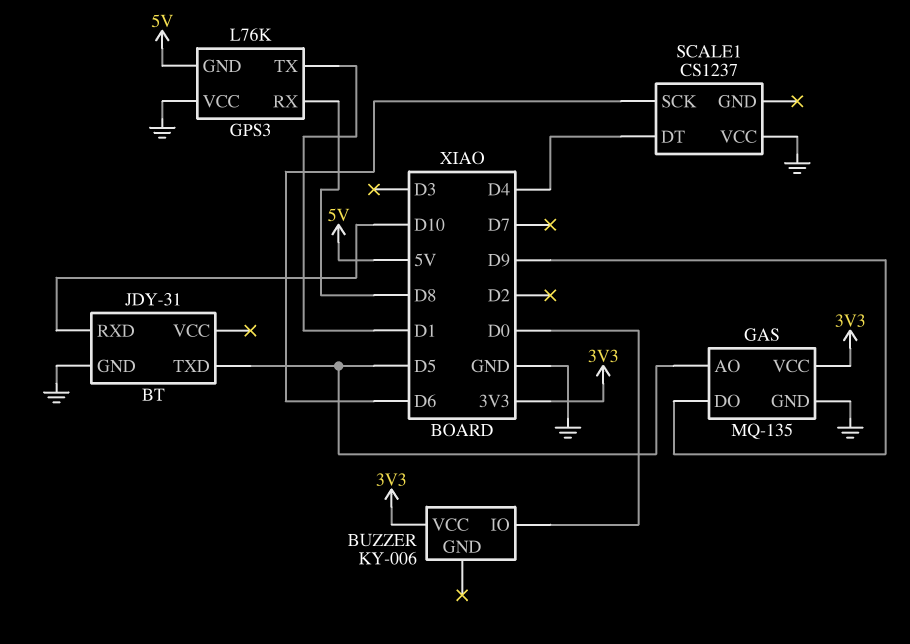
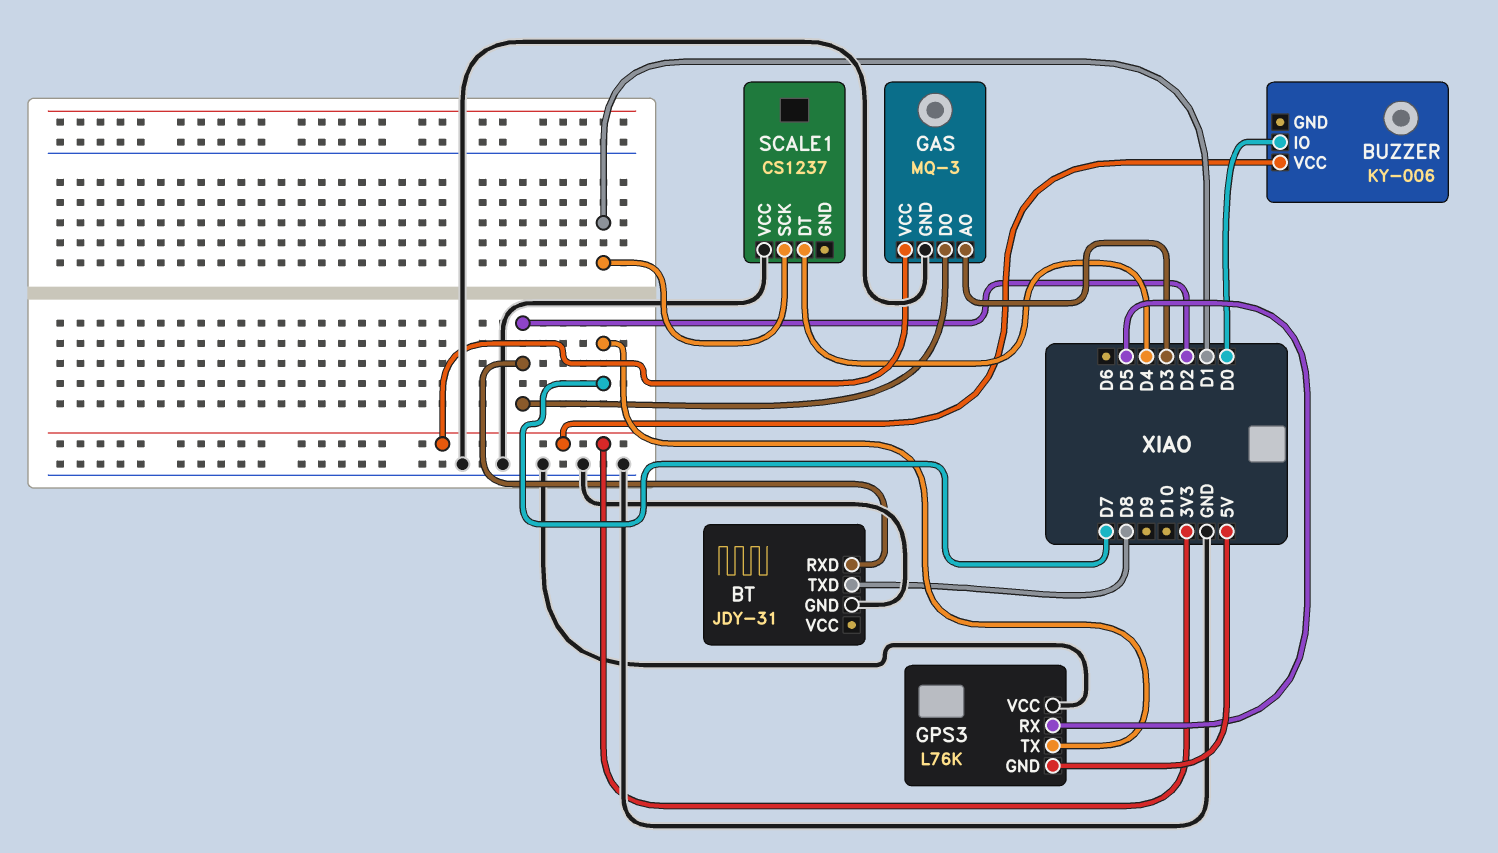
BT pin RXD: D10 -> D2
BT pin TXD: D5 -> D8
GAS: MQ-135 -> MQ-3
GAS pin AO: D5 -> D3
GAS pin DO: D9 -> D2
GPS3 pin RX: D8 -> D5
GPS3 pin TX: D1 -> D7
SCALE1 pin SCK: D6 -> D1

